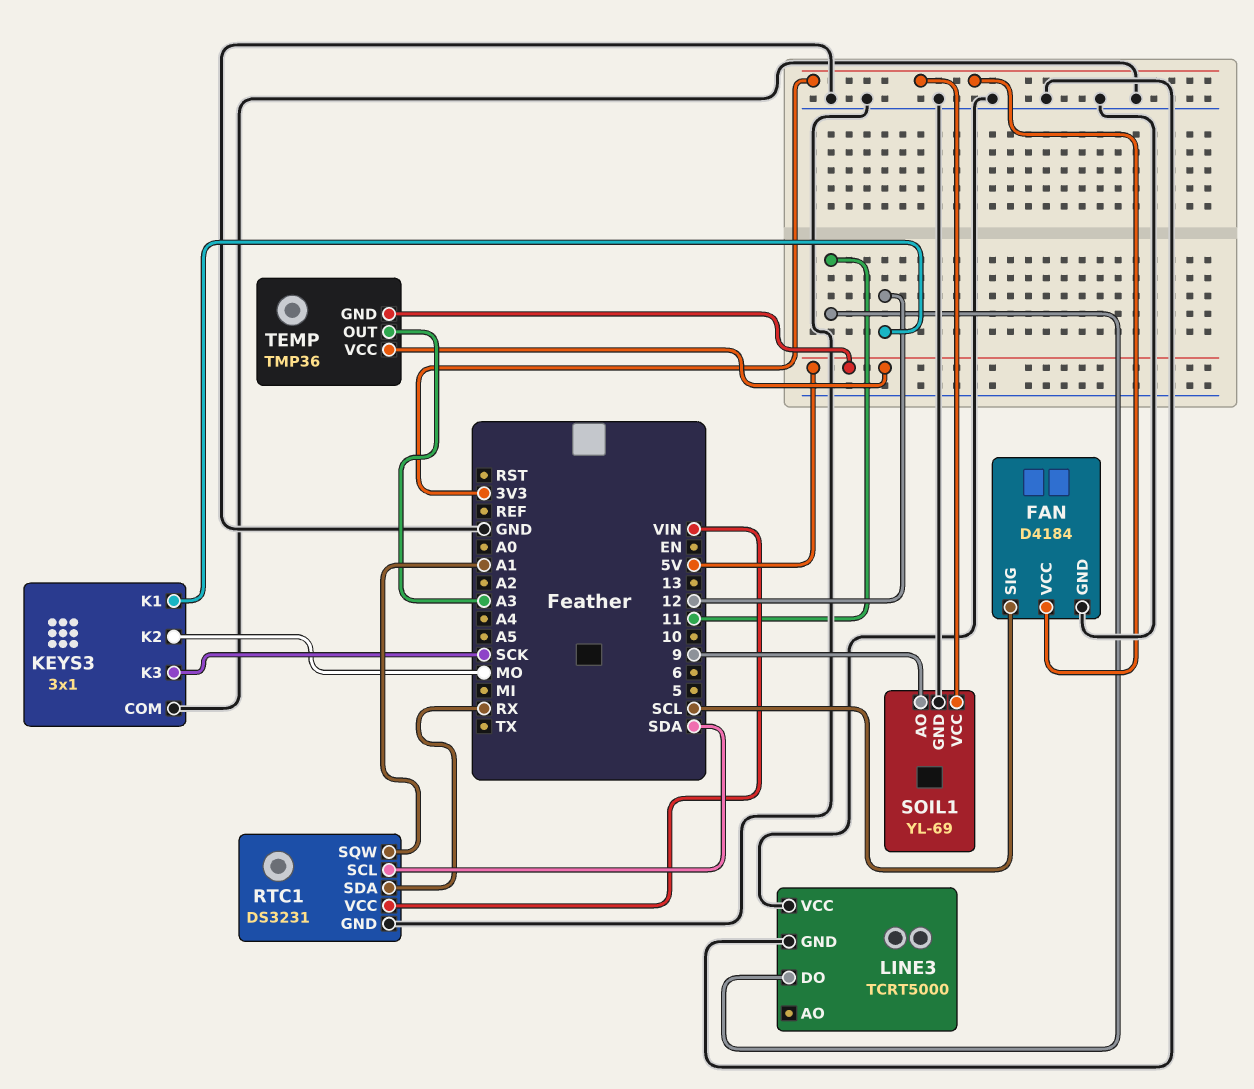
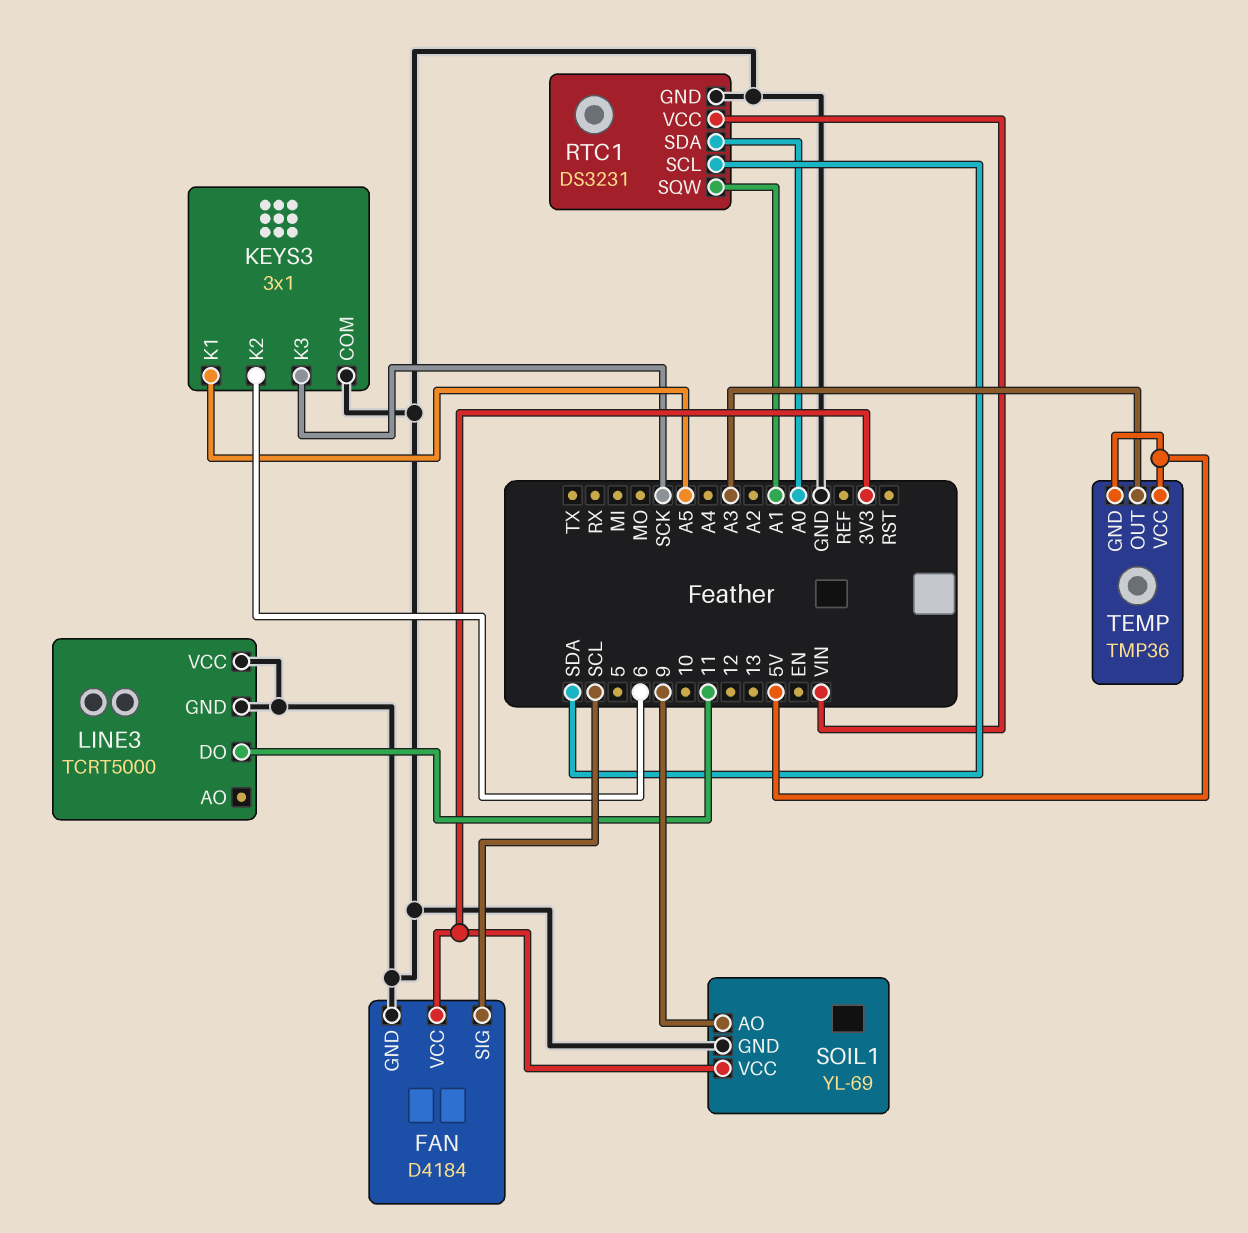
KEYS3 pin K1: 12 -> A5
KEYS3 pin K2: MO -> 6
RTC1 pin SDA: RX -> A0

